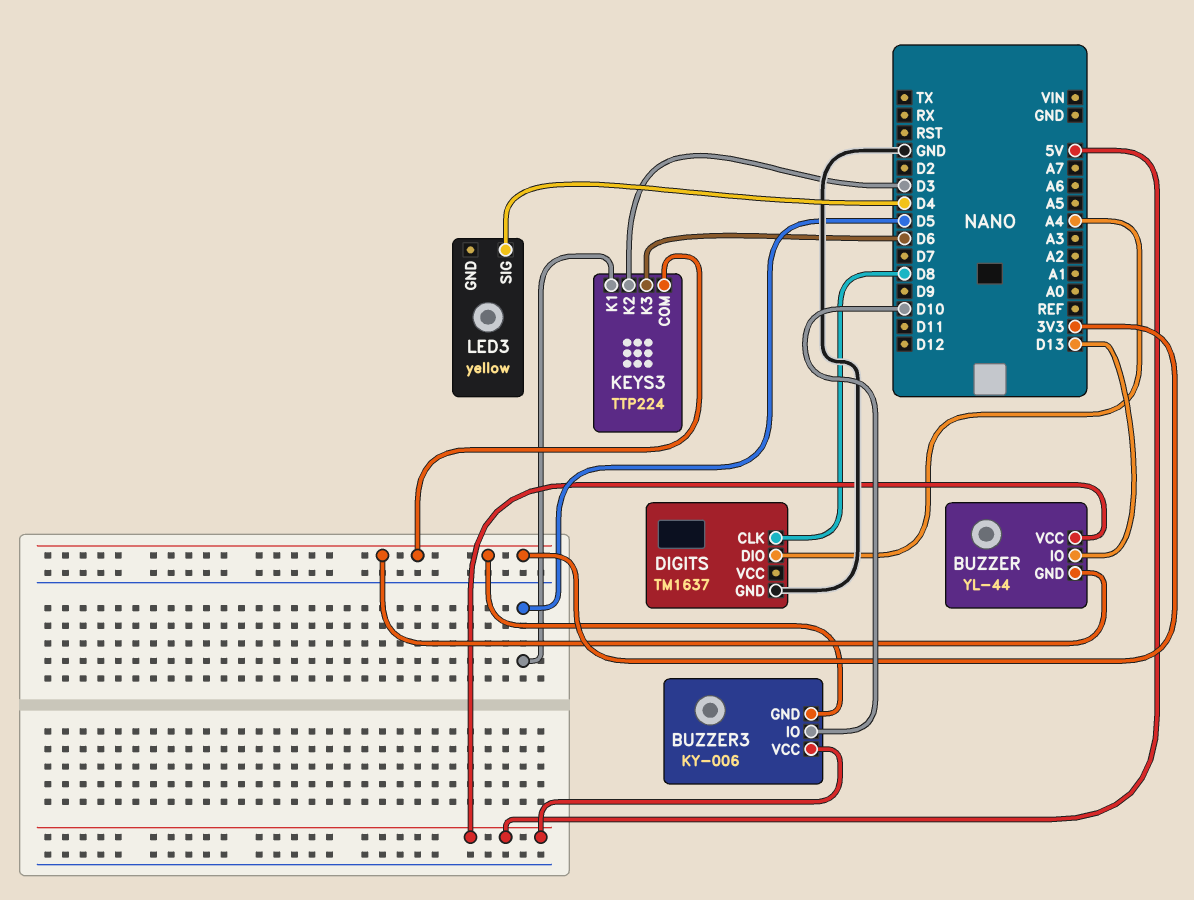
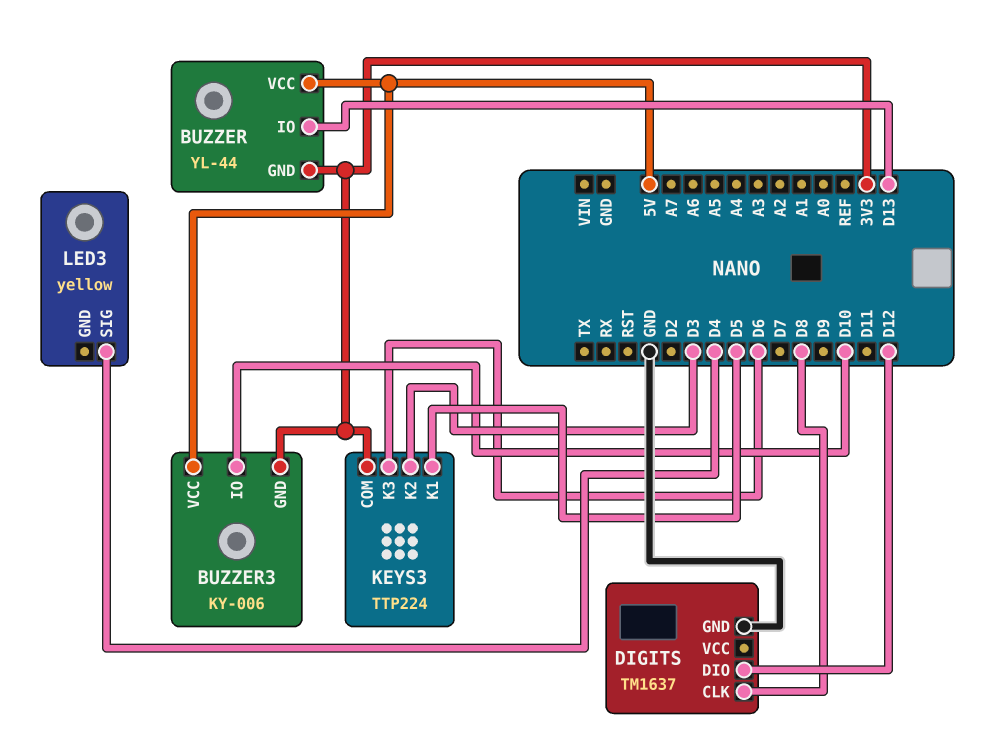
DIGITS pin DIO: A4 -> D12

